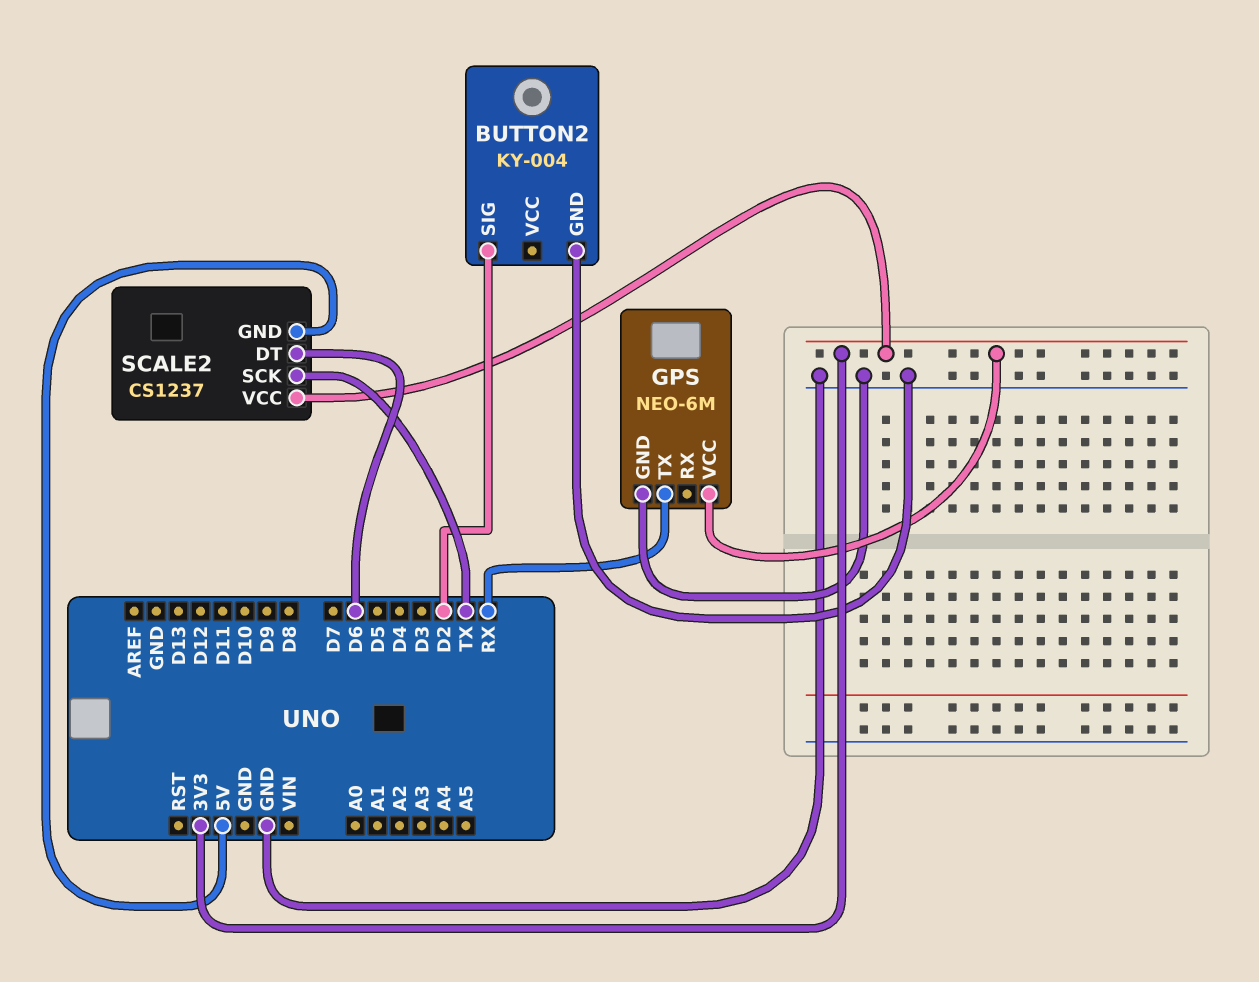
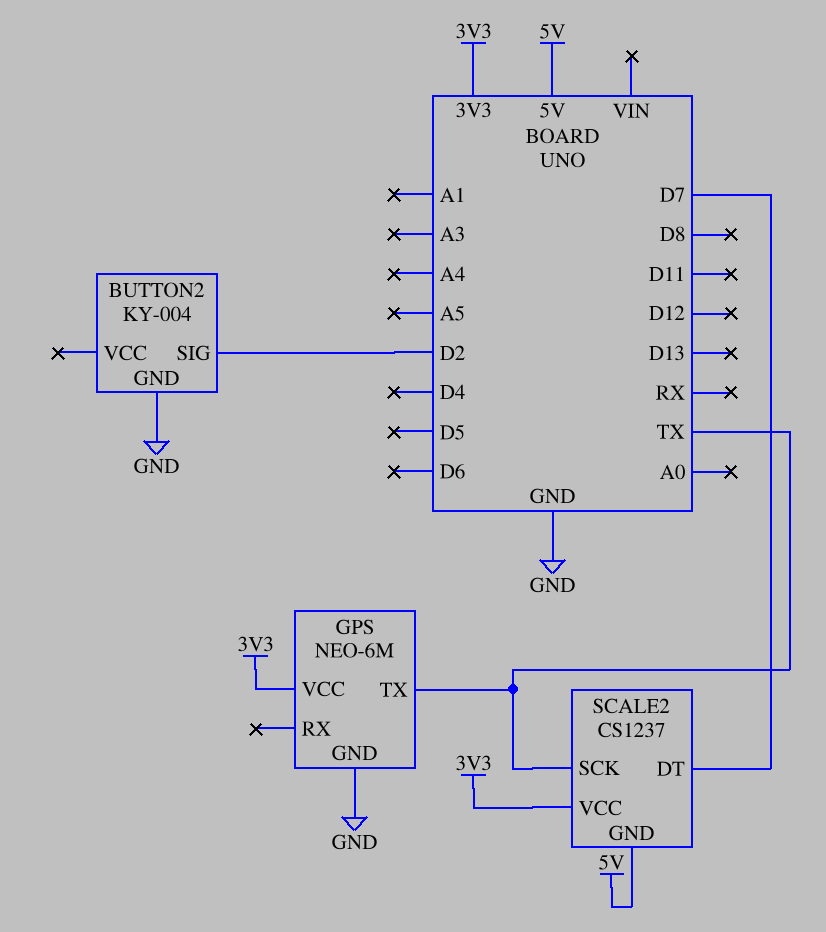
GPS pin TX: RX -> TX
SCALE2 pin DT: D6 -> D7

